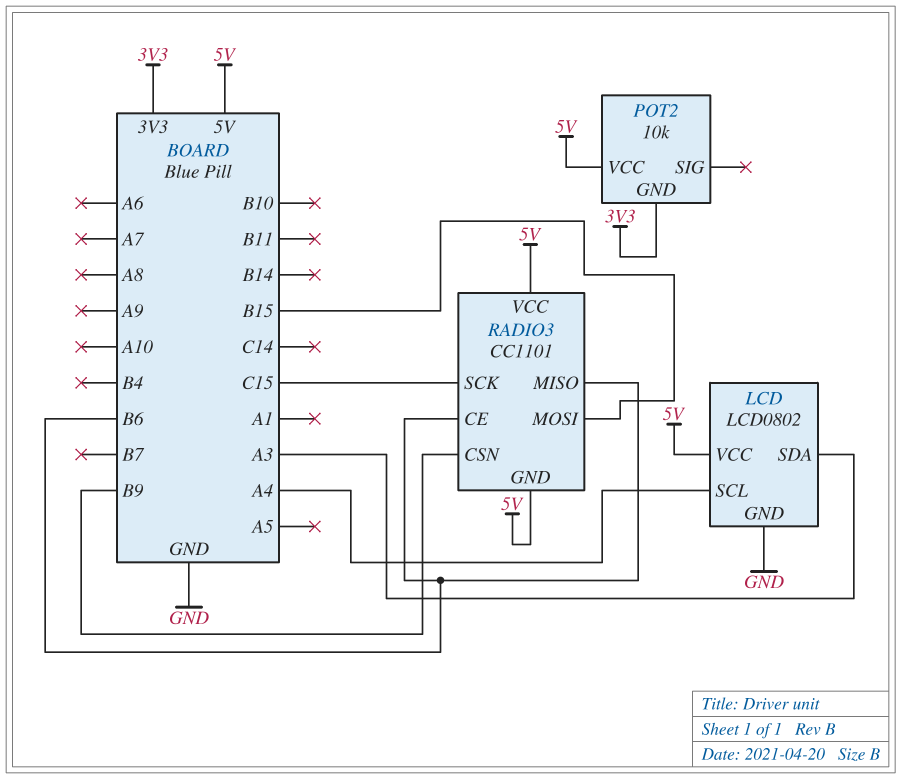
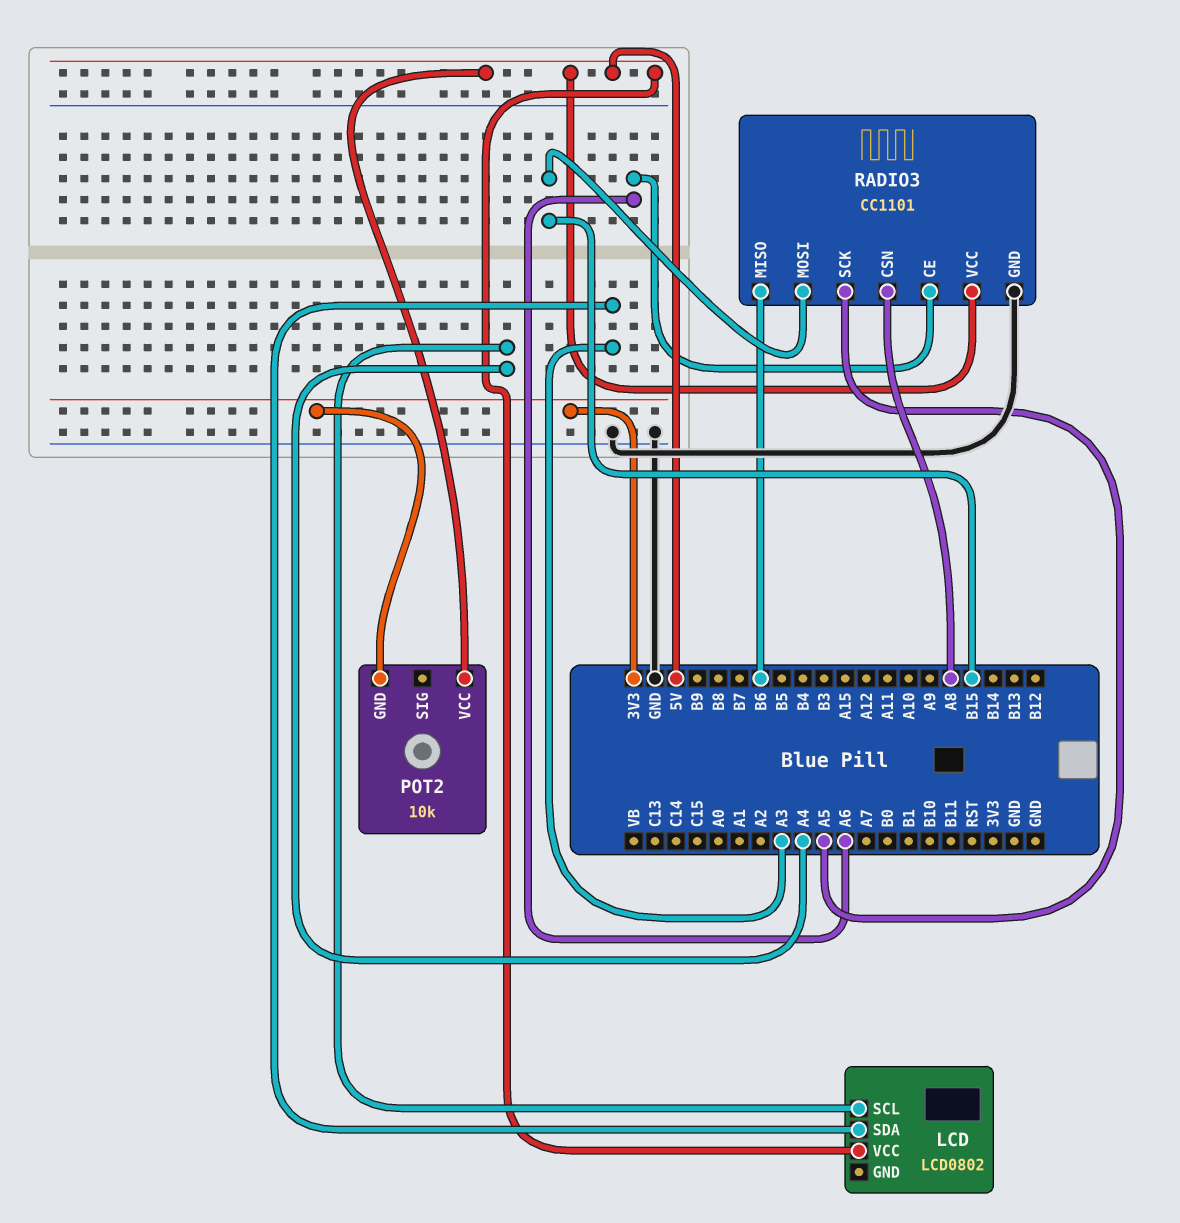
LCD pin GND: GND -> none
RADIO3 pin CE: B6 -> A6
RADIO3 pin CSN: B9 -> A8
RADIO3 pin GND: 5V -> GND
RADIO3 pin SCK: C15 -> A5

